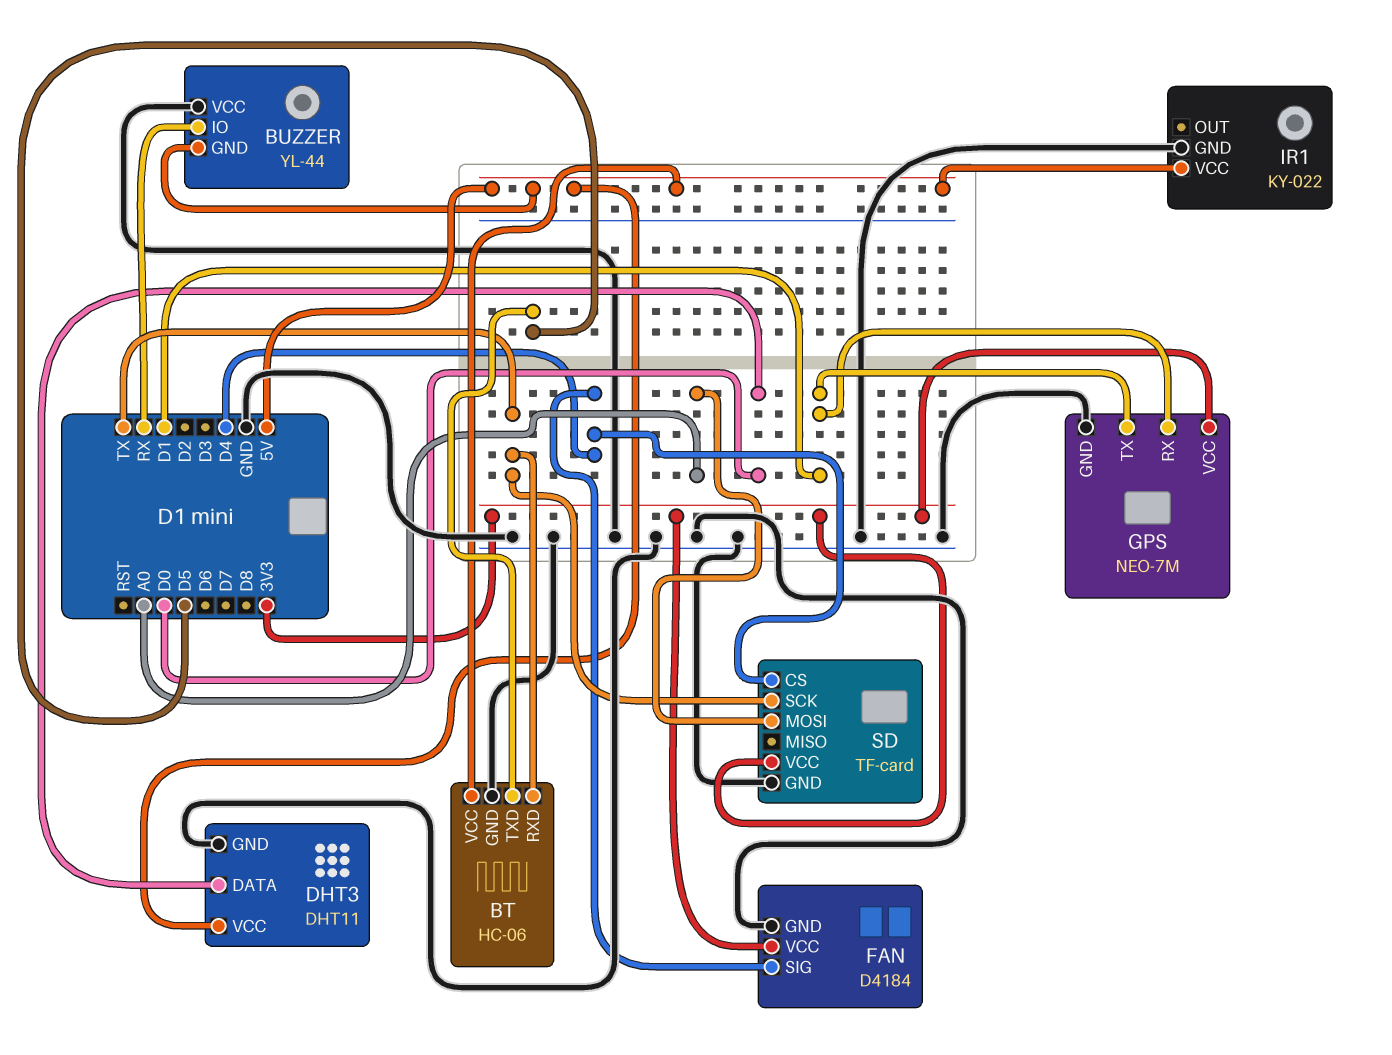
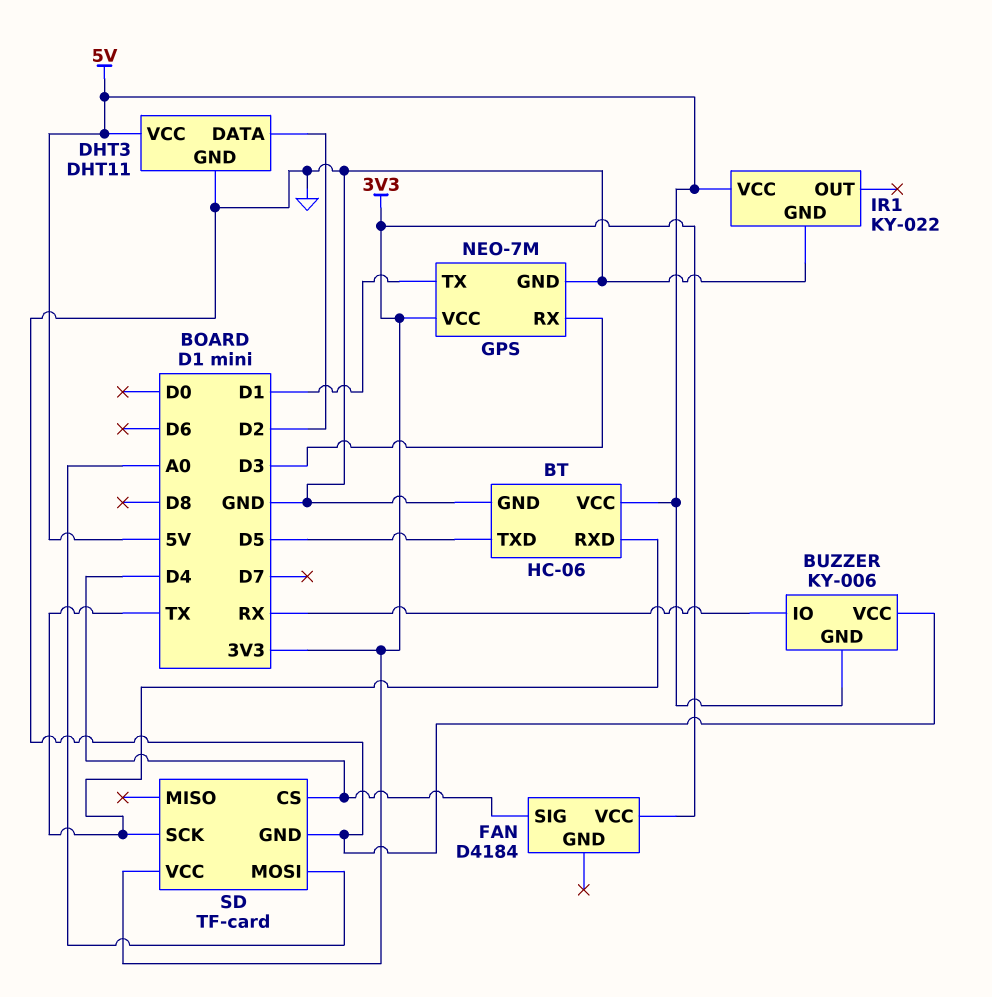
BUZZER: YL-44 -> KY-006
DHT3 pin DATA: D0 -> D2
FAN pin GND: GND -> none
GPS pin RX: D1 -> D3

